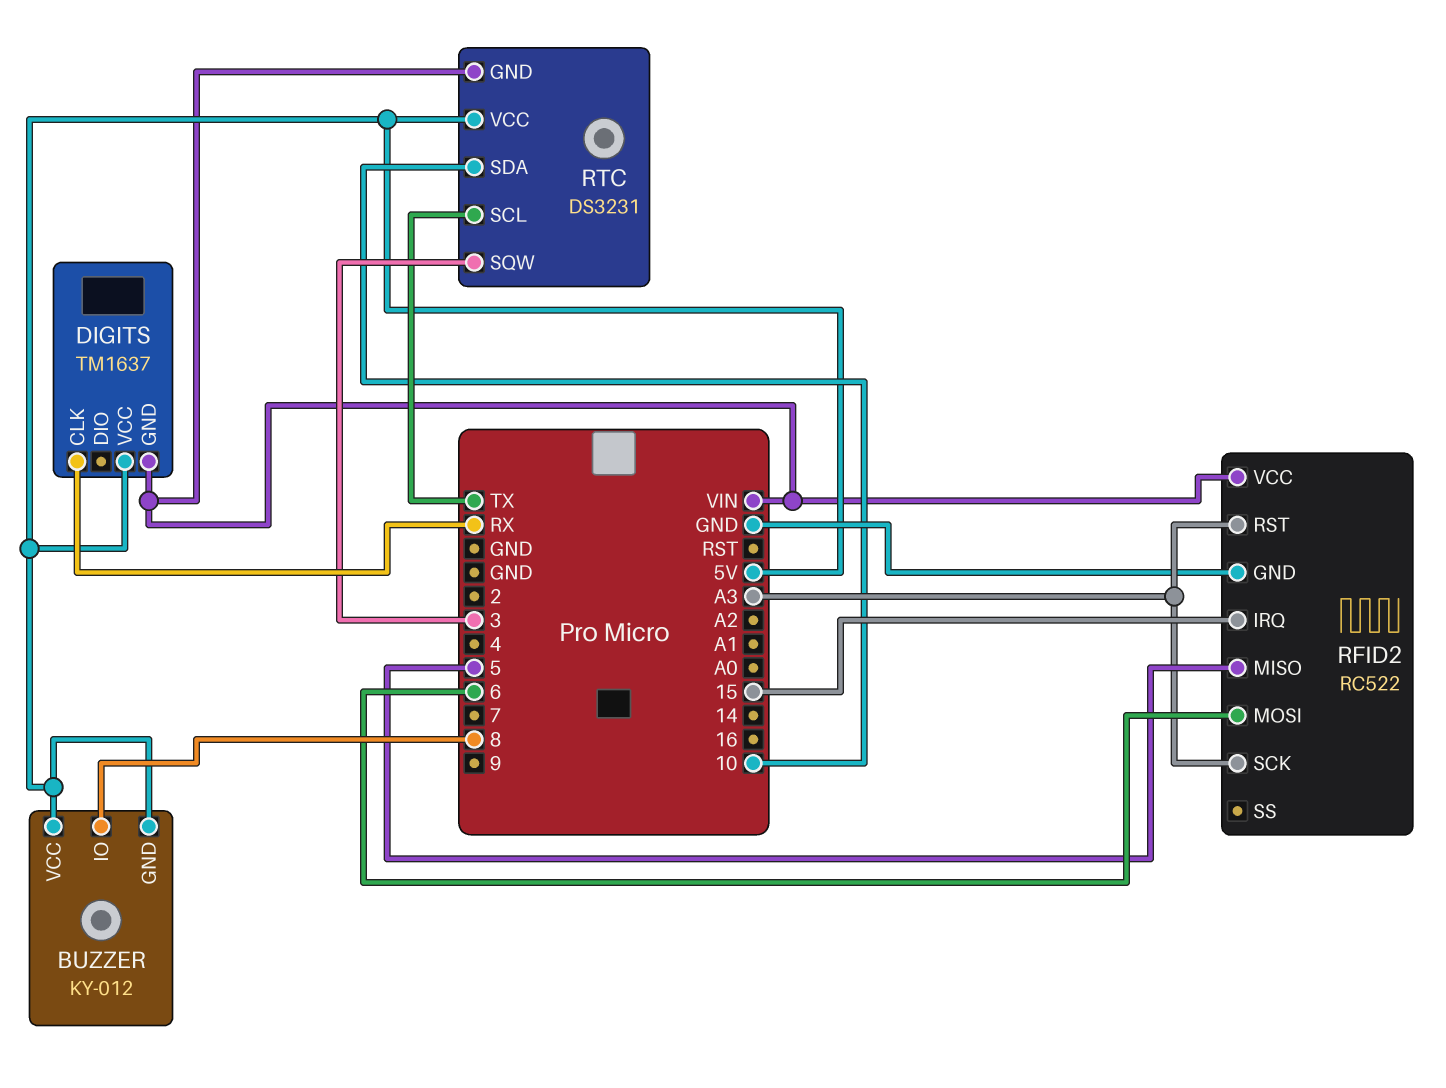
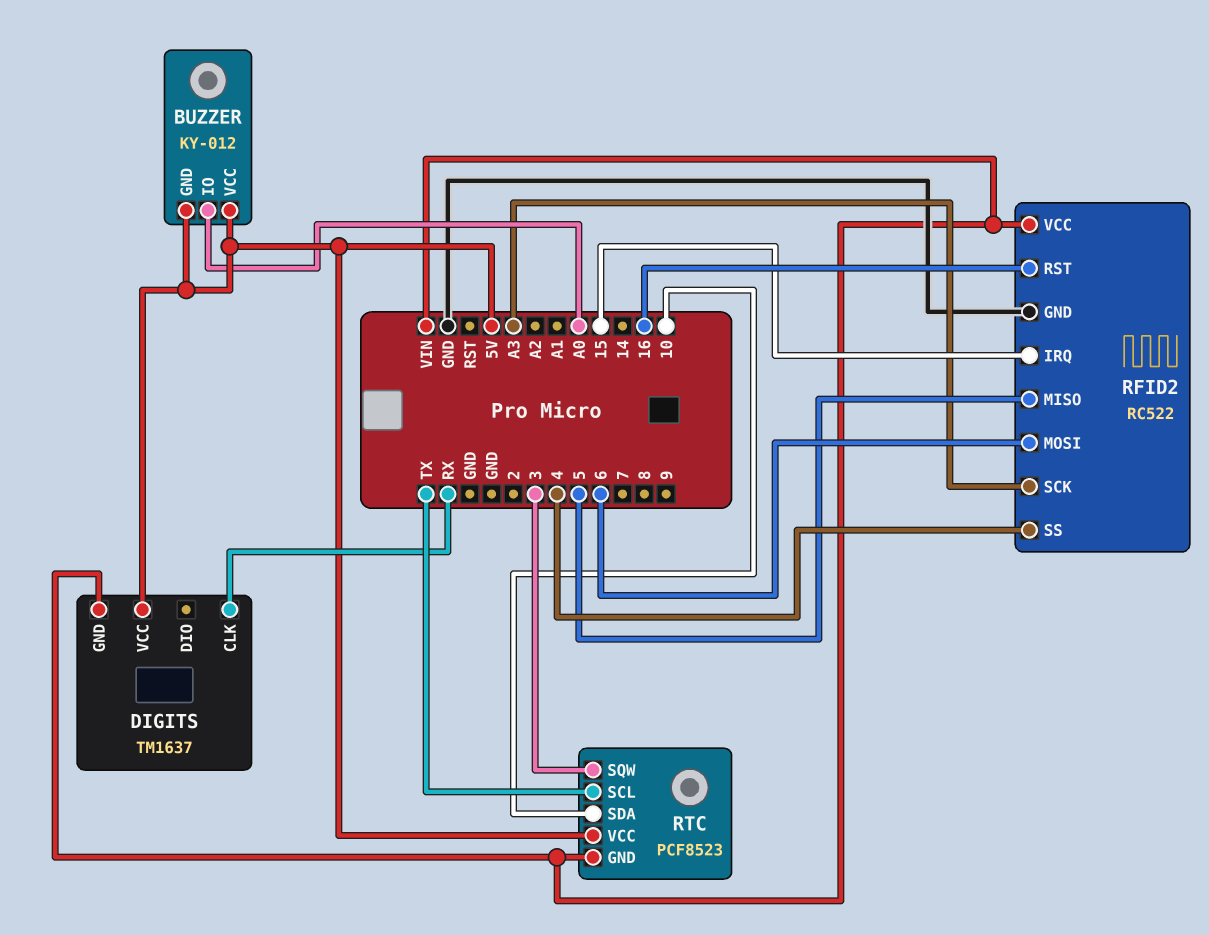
BUZZER pin IO: 8 -> A0
RFID2 pin RST: A3 -> 16
RFID2 pin SS: none -> 4
RTC: DS3231 -> PCF8523

